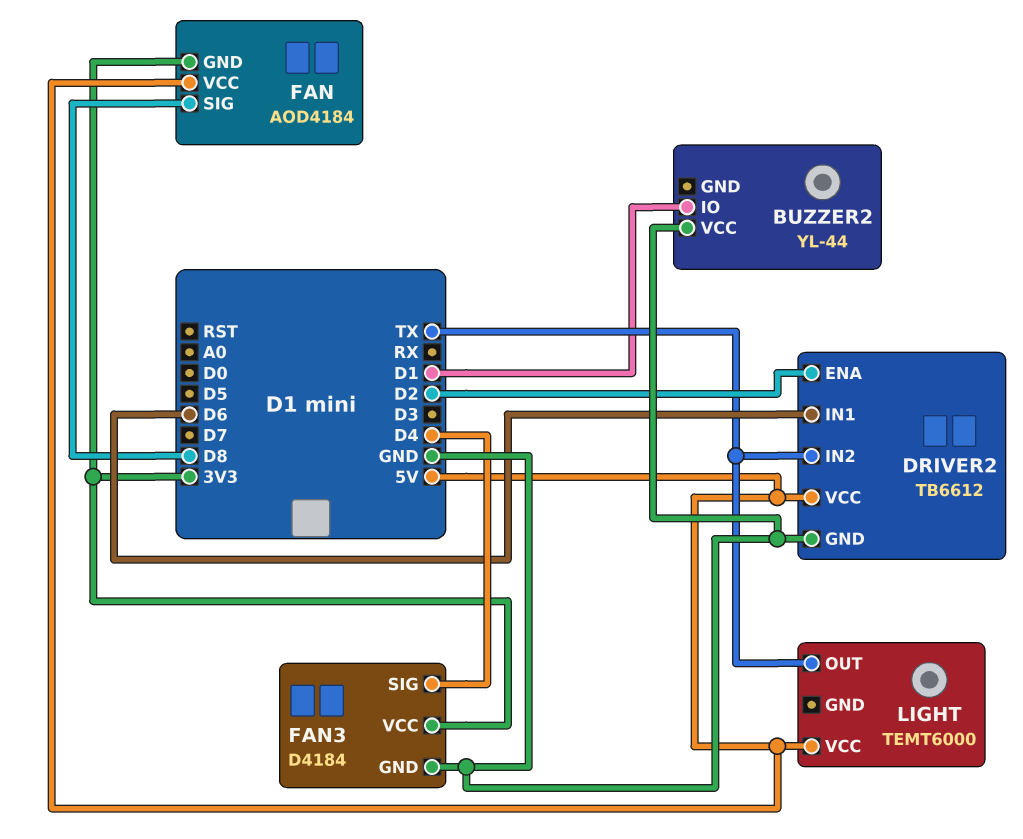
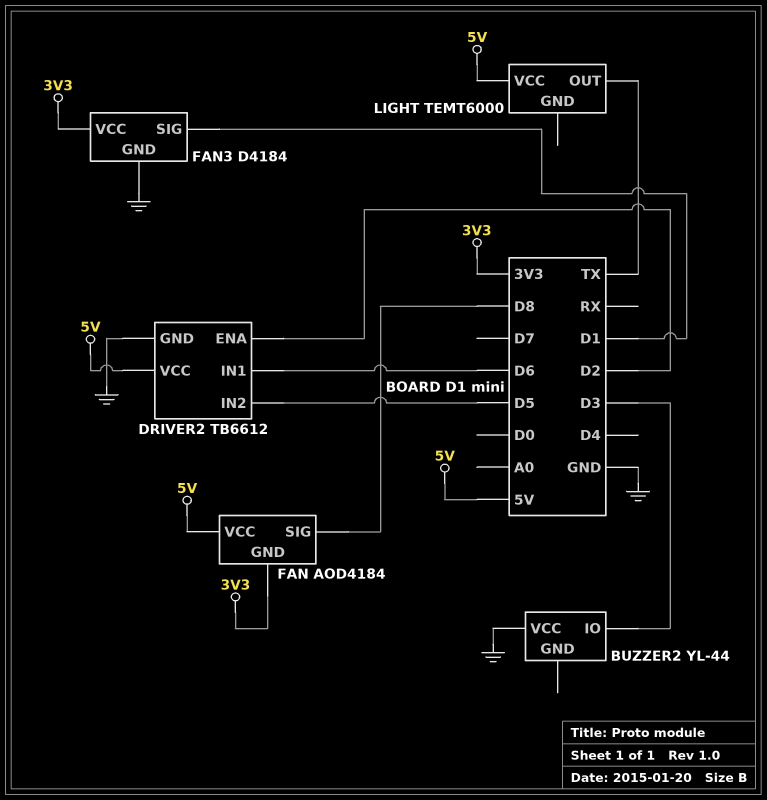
BUZZER2 pin IO: D1 -> D3
DRIVER2 pin IN2: TX -> D5
FAN3 pin SIG: D4 -> D1

